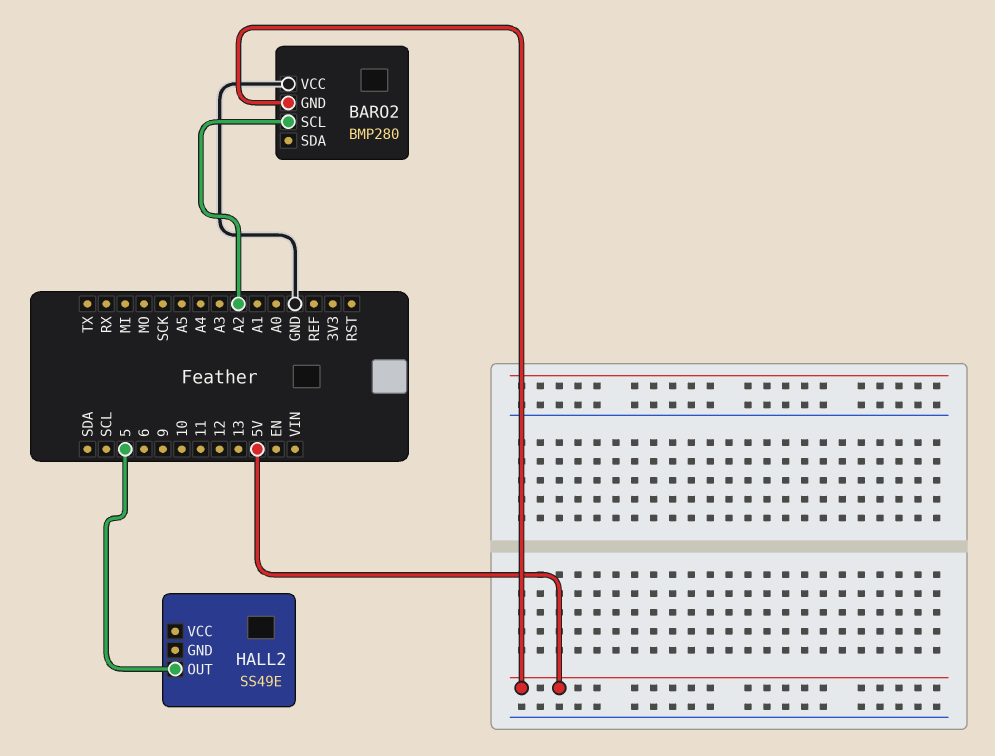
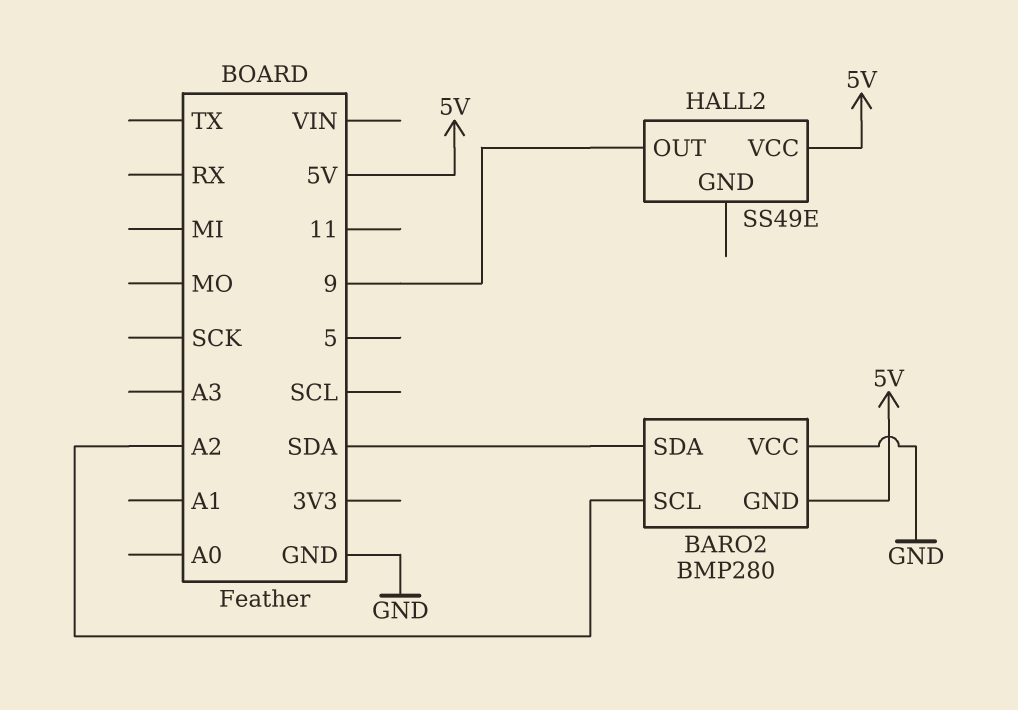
BARO2 pin SDA: none -> SDA
HALL2 pin OUT: 5 -> 9
HALL2 pin VCC: none -> 5V

